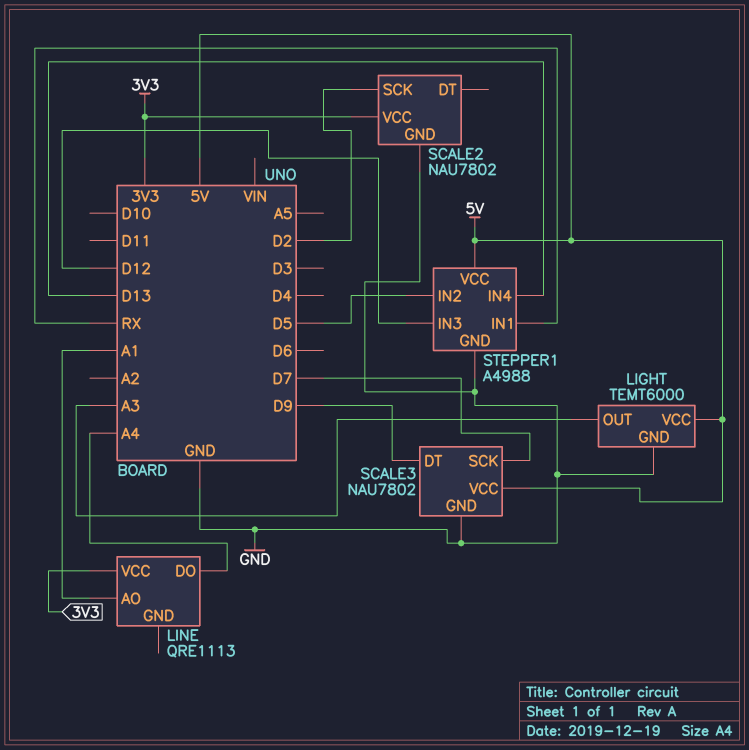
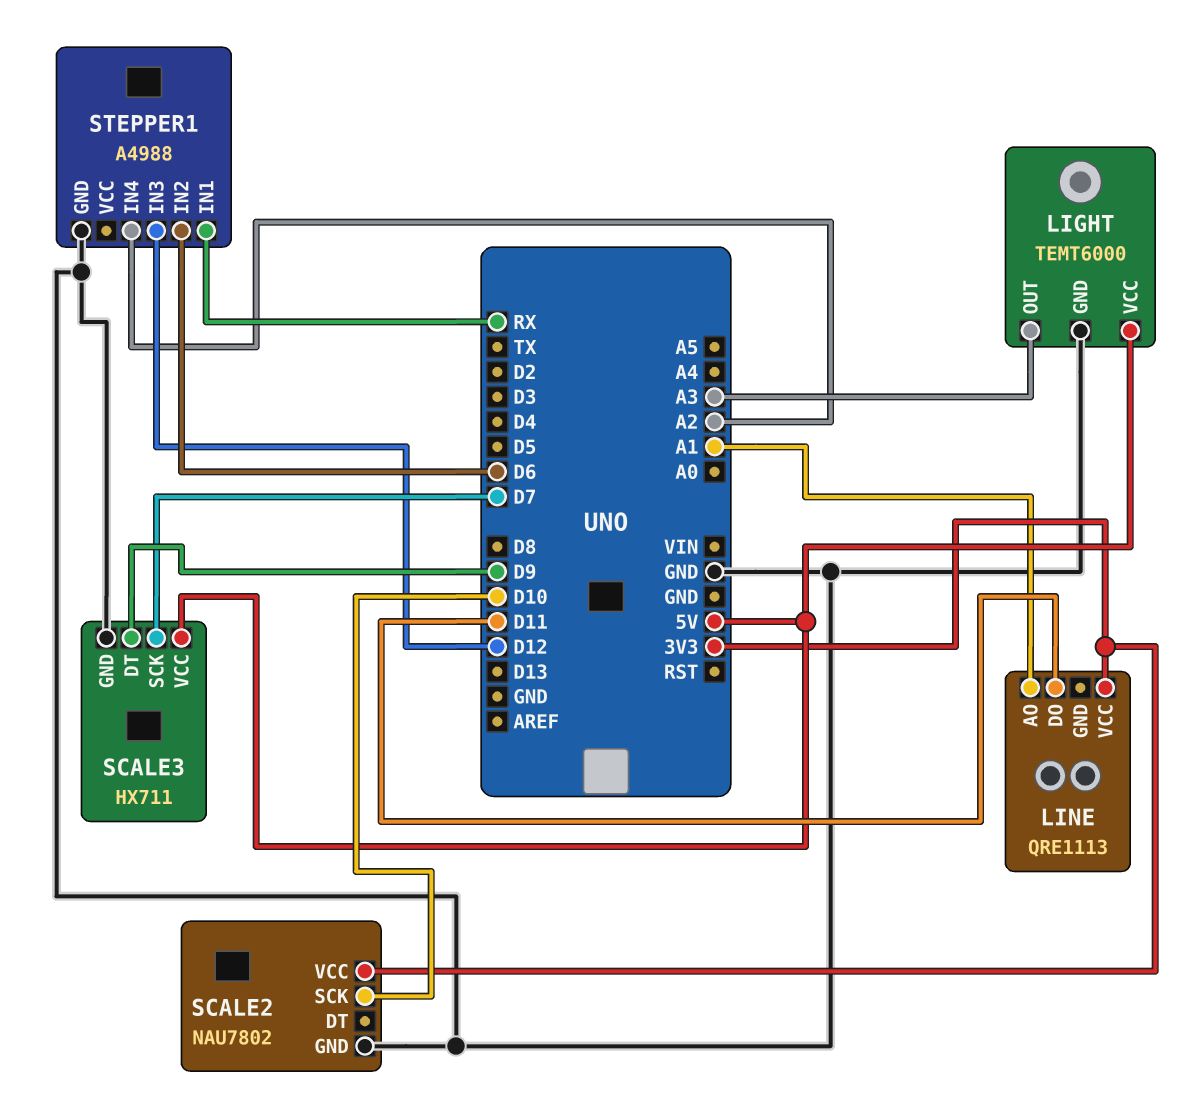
LINE pin DO: A4 -> D11
SCALE2 pin SCK: D2 -> D10
SCALE3: NAU7802 -> HX711
STEPPER1 pin IN2: D5 -> D6
STEPPER1 pin IN4: D13 -> A2
STEPPER1 pin VCC: 5V -> none

